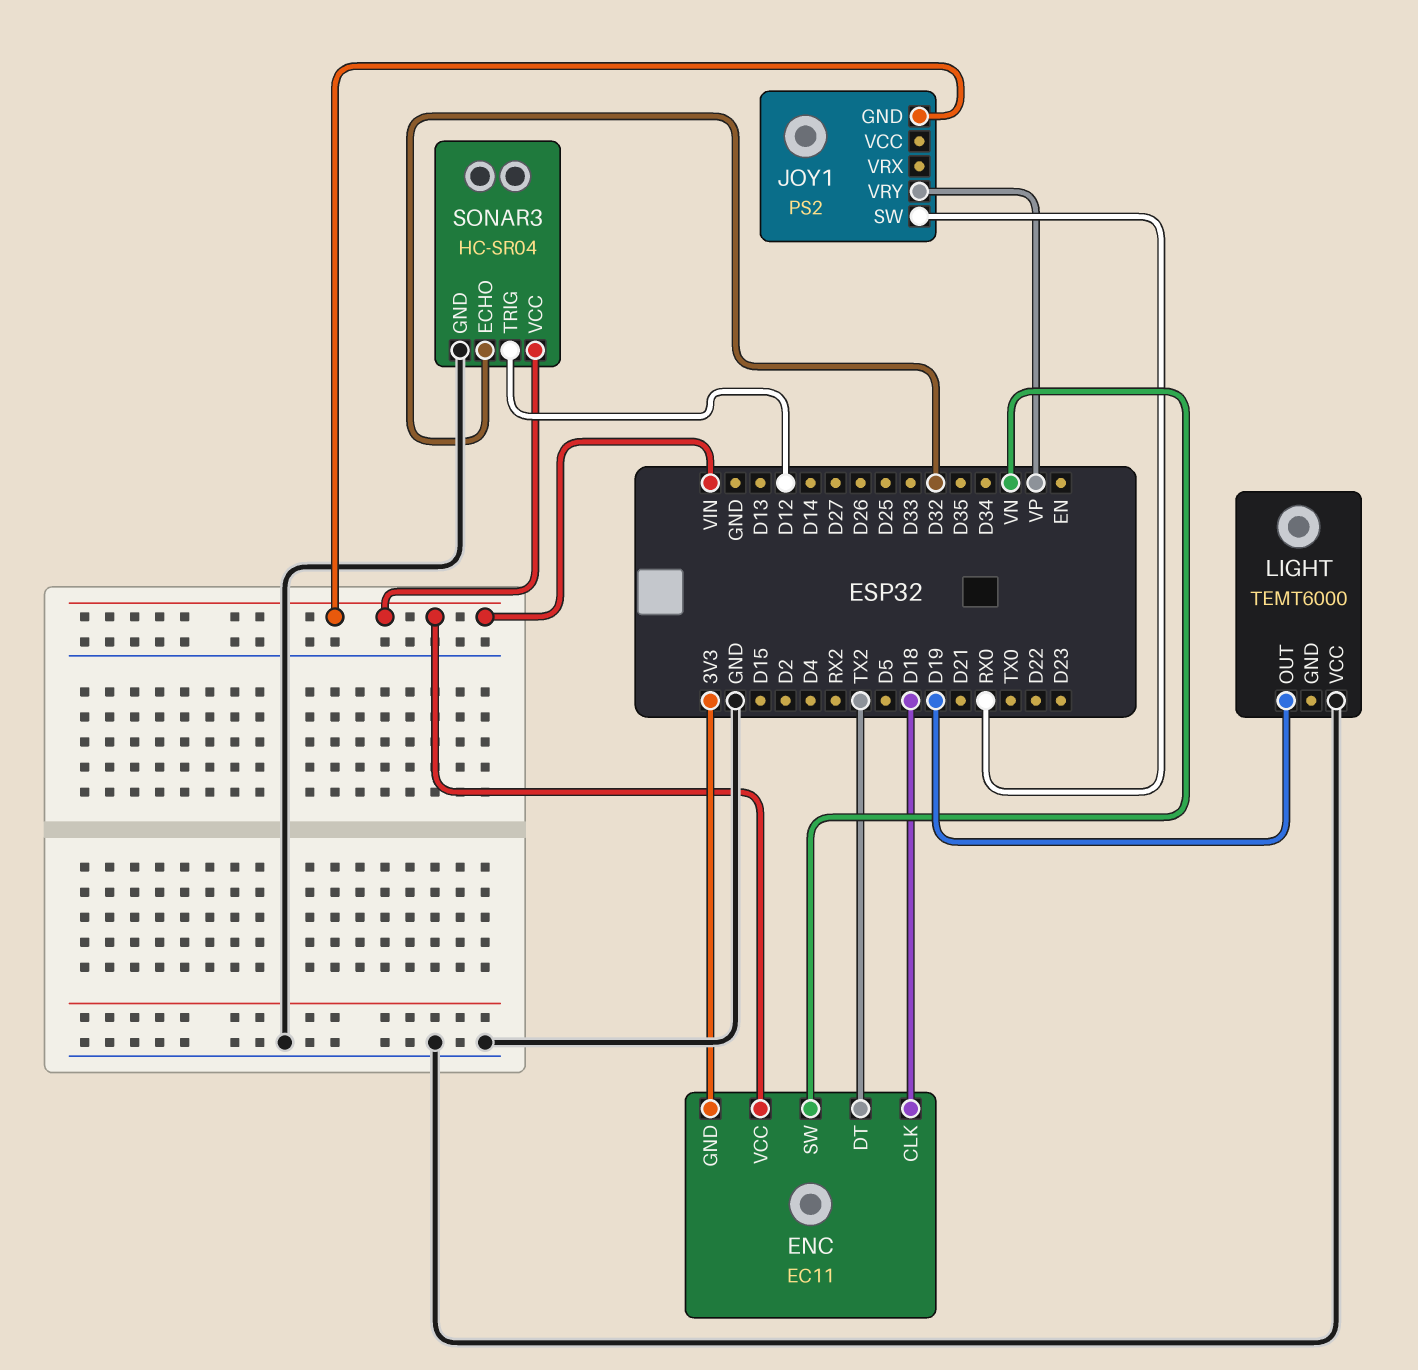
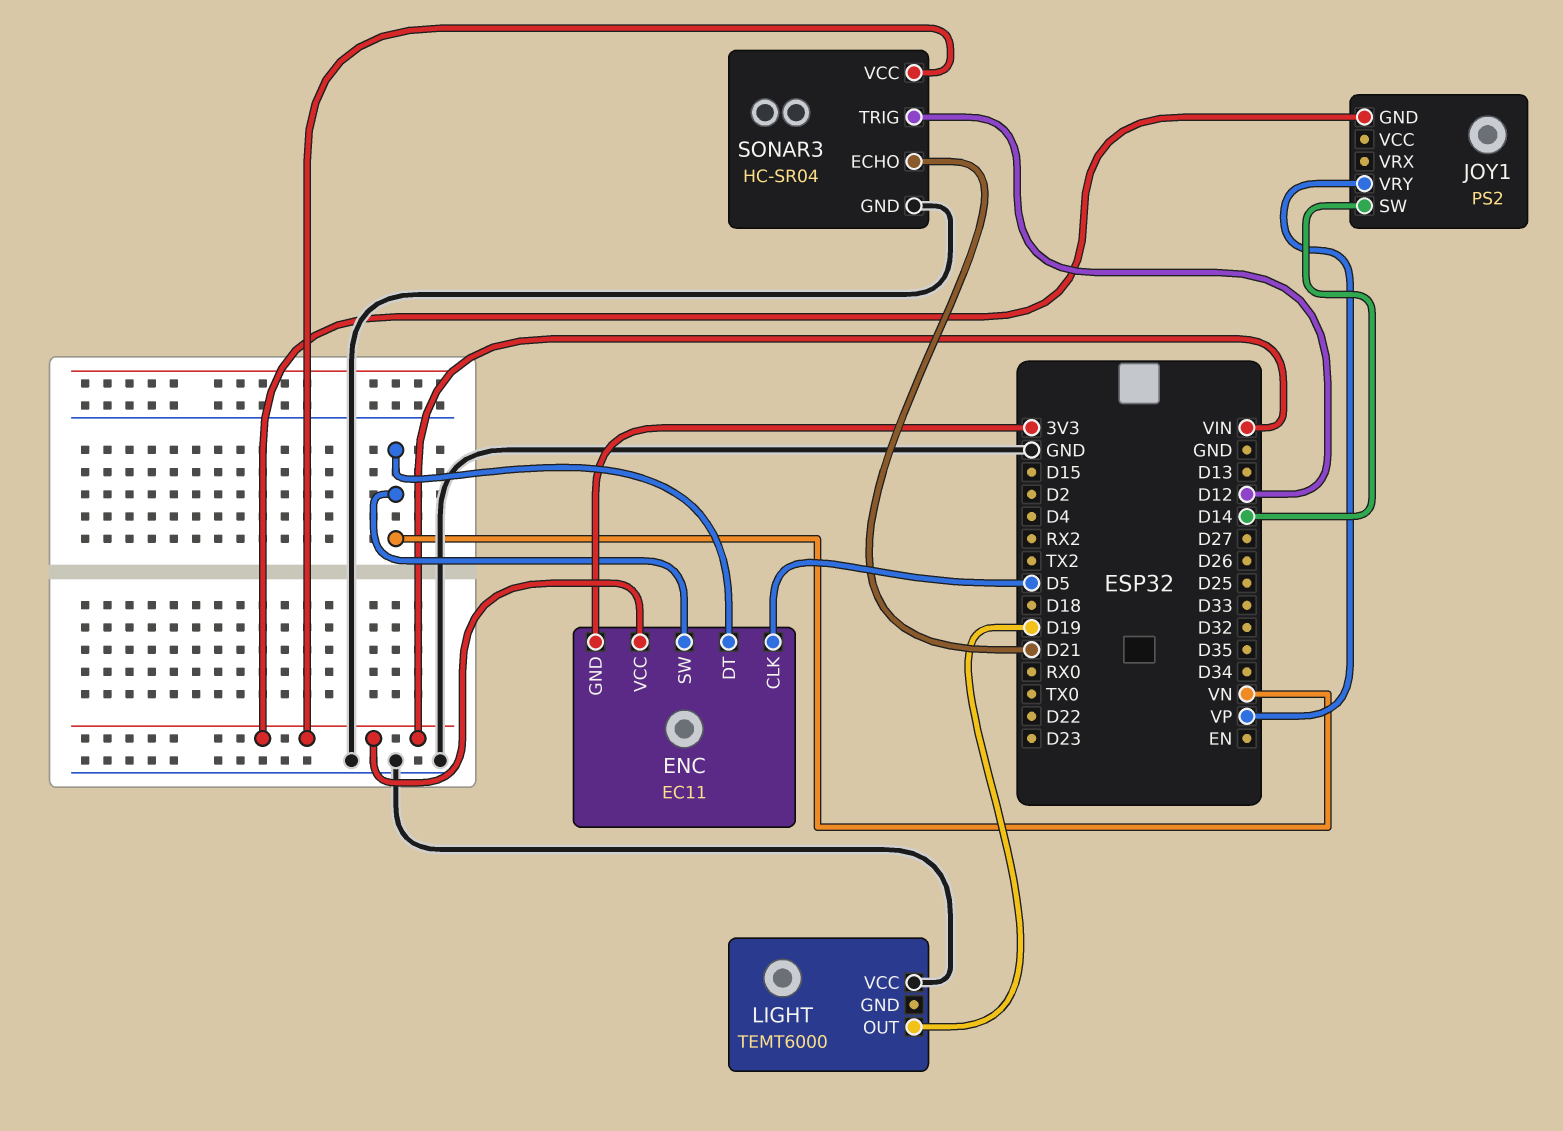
ENC pin CLK: D18 -> D5
ENC pin DT: TX2 -> VN
JOY1 pin SW: RX0 -> D14
SONAR3 pin ECHO: D32 -> D21

